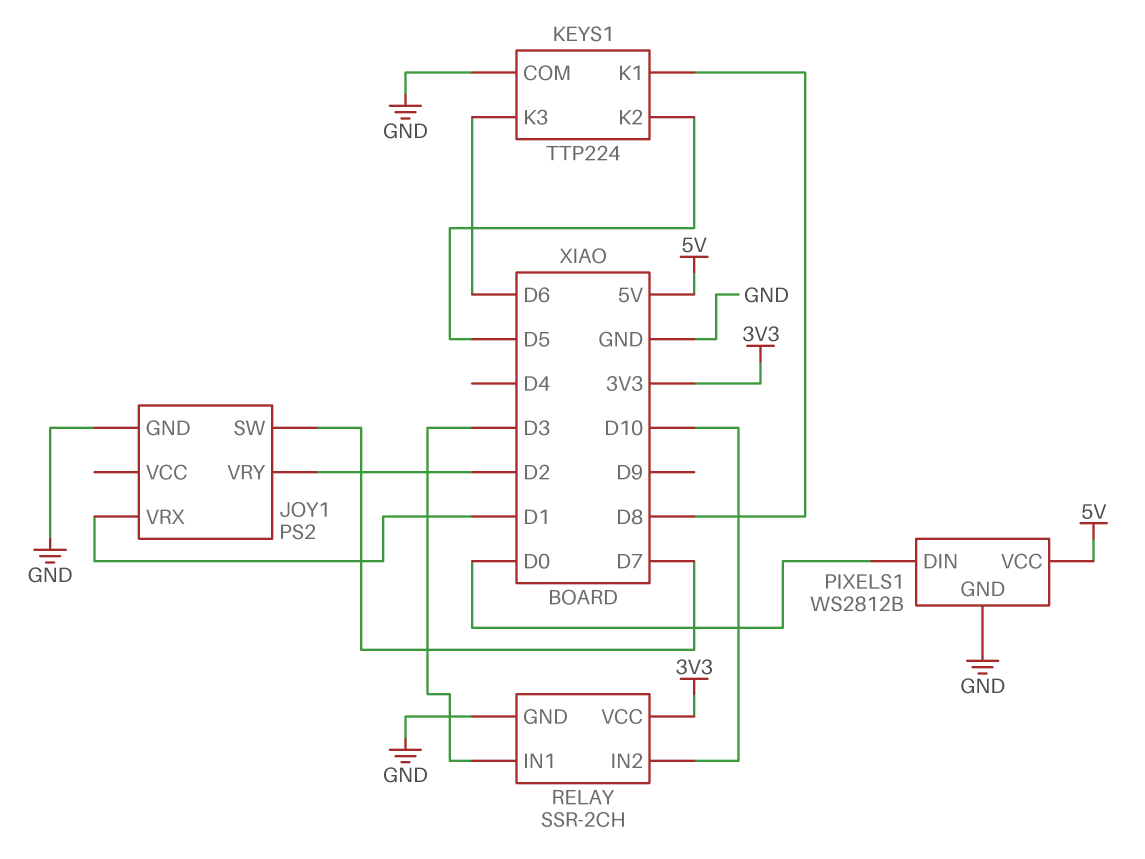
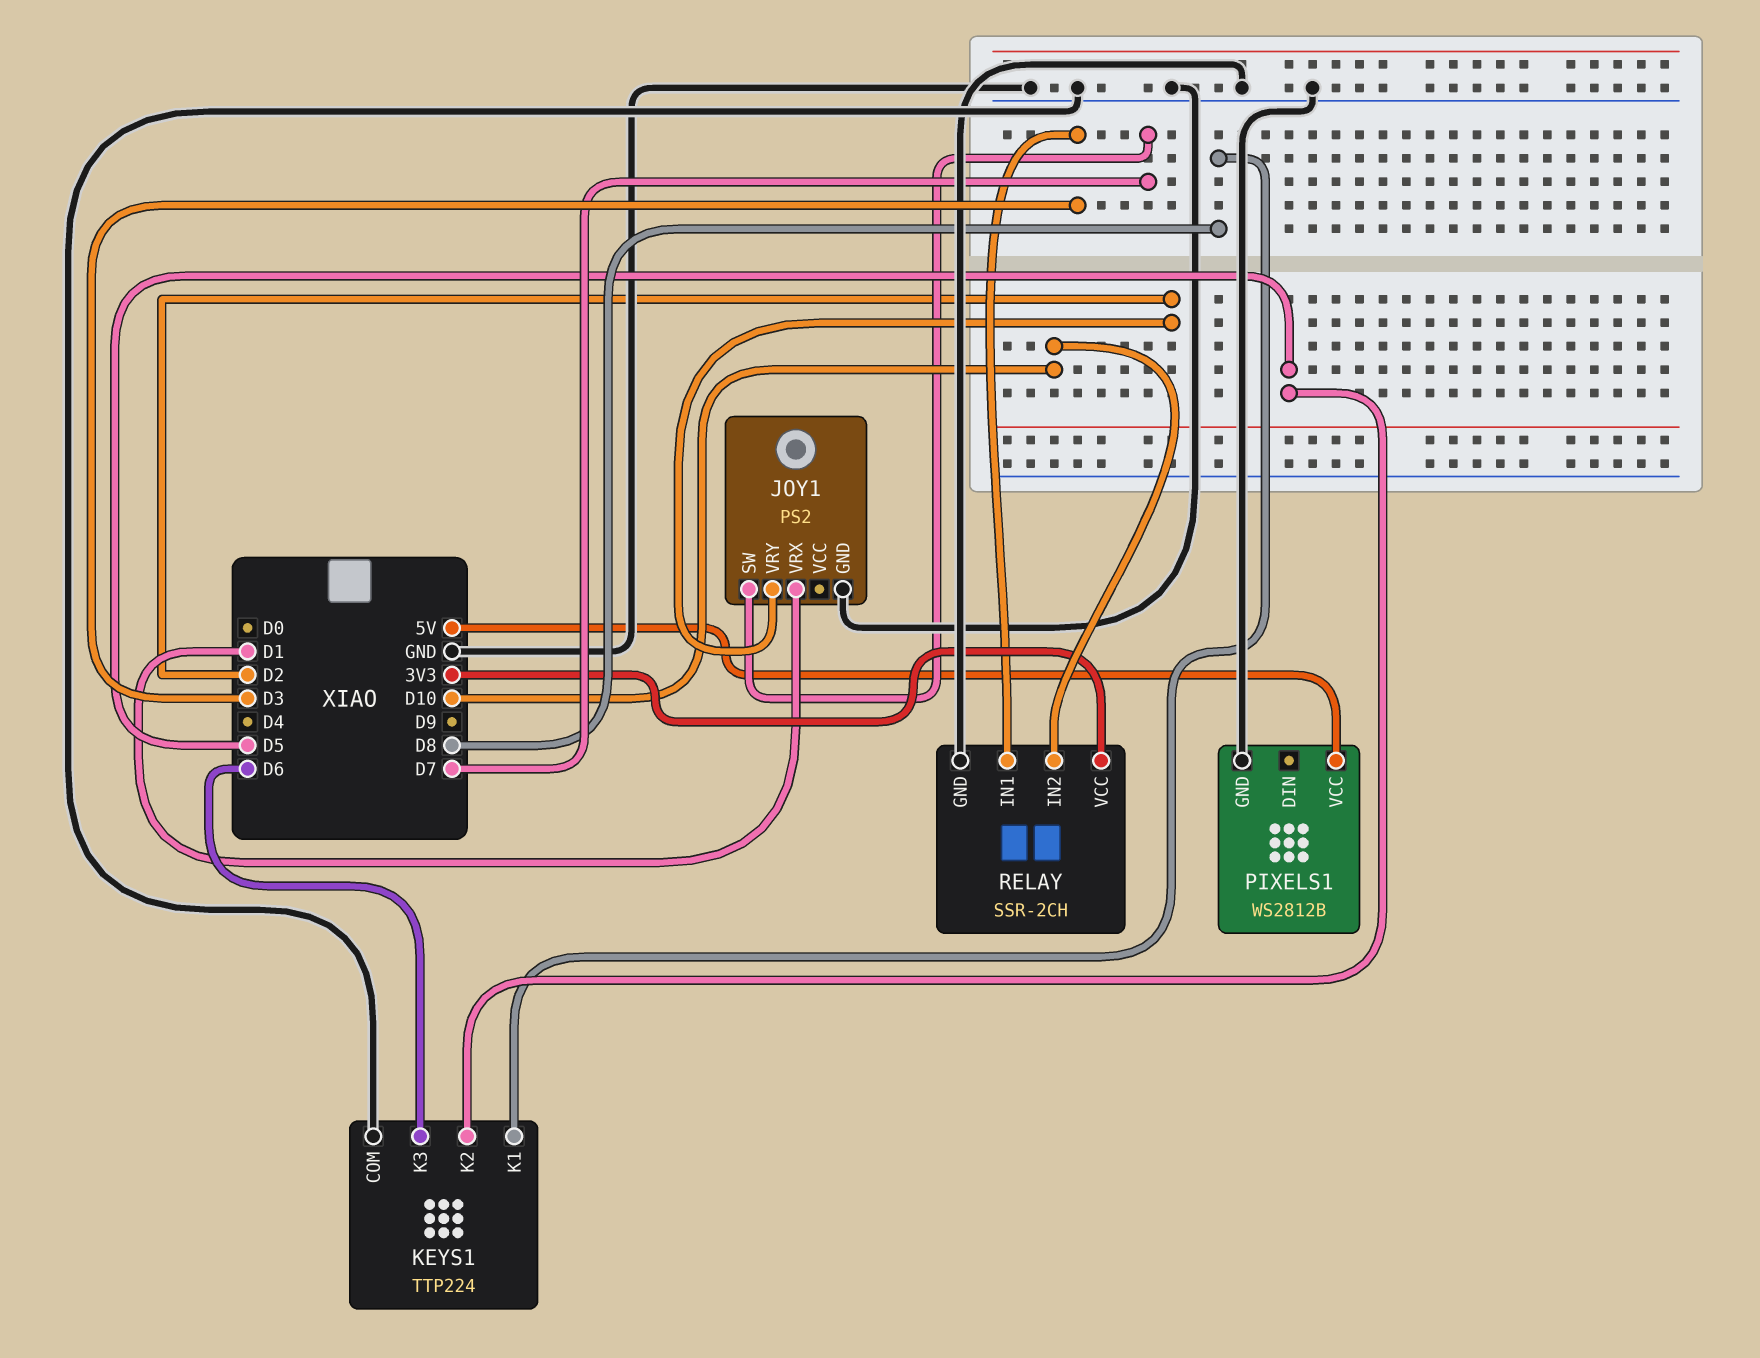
PIXELS1 pin DIN: D0 -> none

